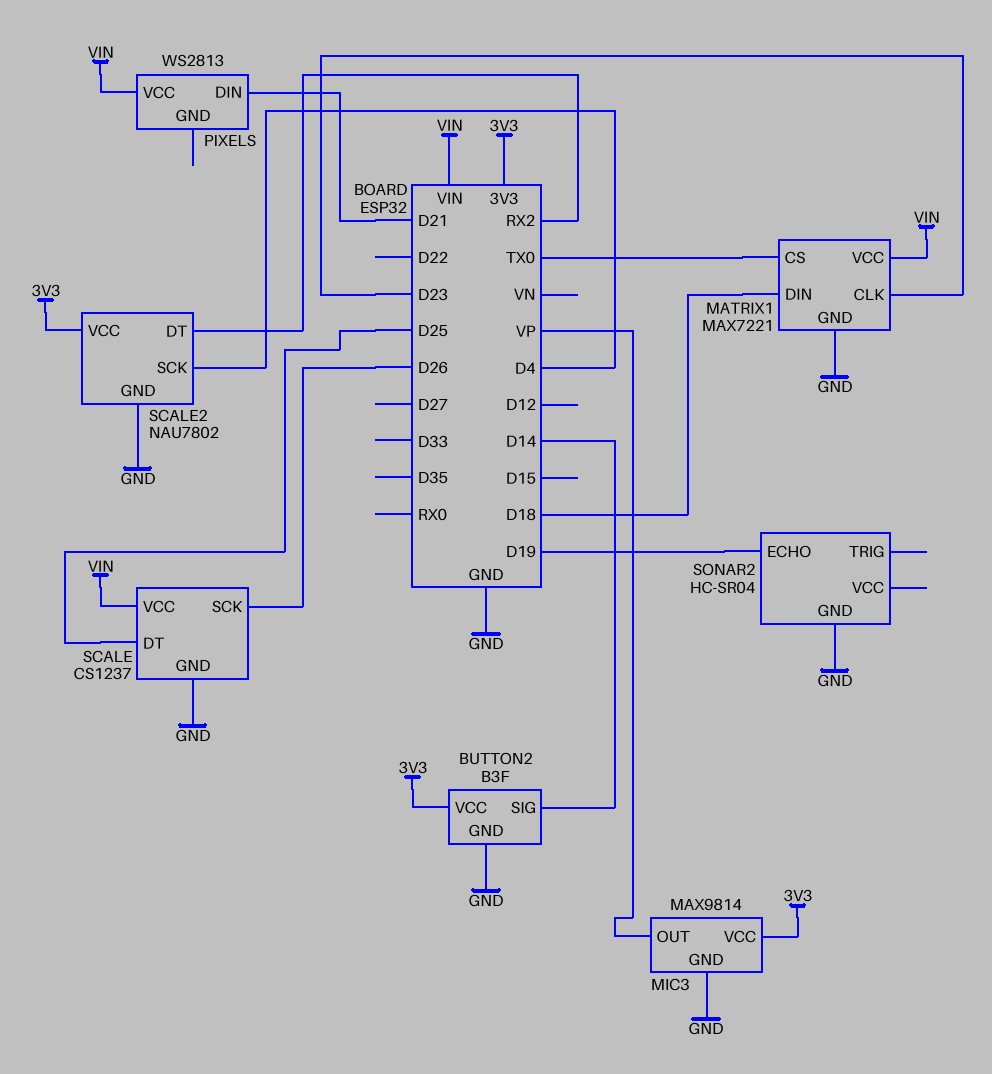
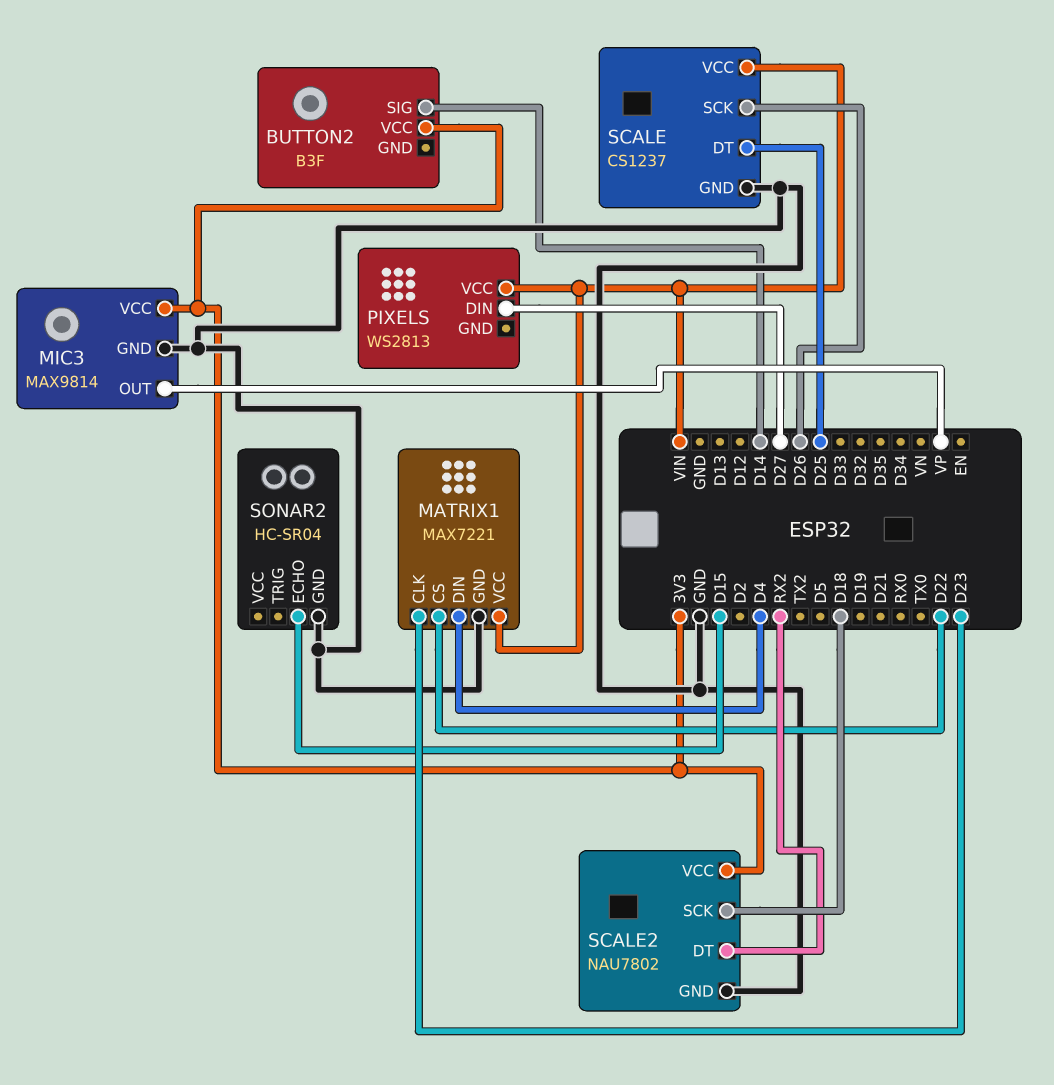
BUTTON2 pin GND: GND -> none
MATRIX1 pin CS: TX0 -> D22
MATRIX1 pin DIN: D18 -> D4
PIXELS pin DIN: D21 -> D27
SCALE2 pin SCK: D4 -> D18
SONAR2 pin ECHO: D19 -> D15

